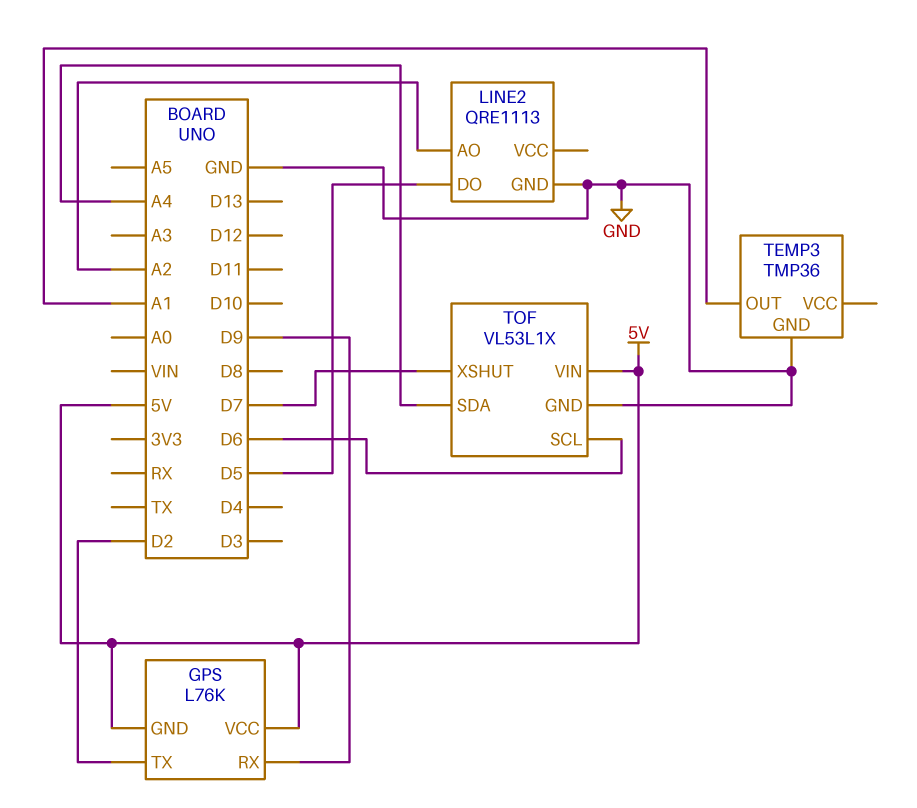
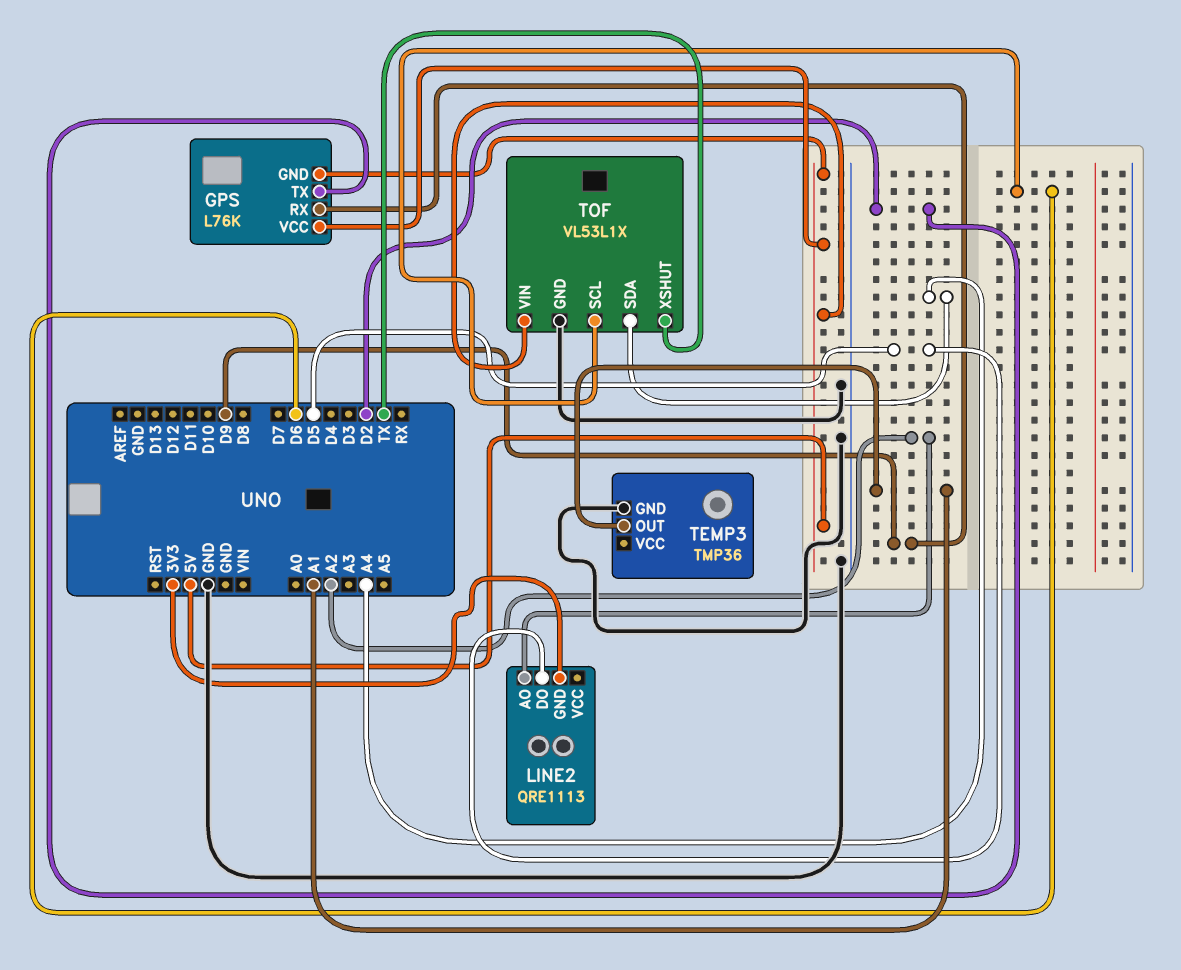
LINE2 pin GND: GND -> 3V3
TOF pin XSHUT: D7 -> TX

